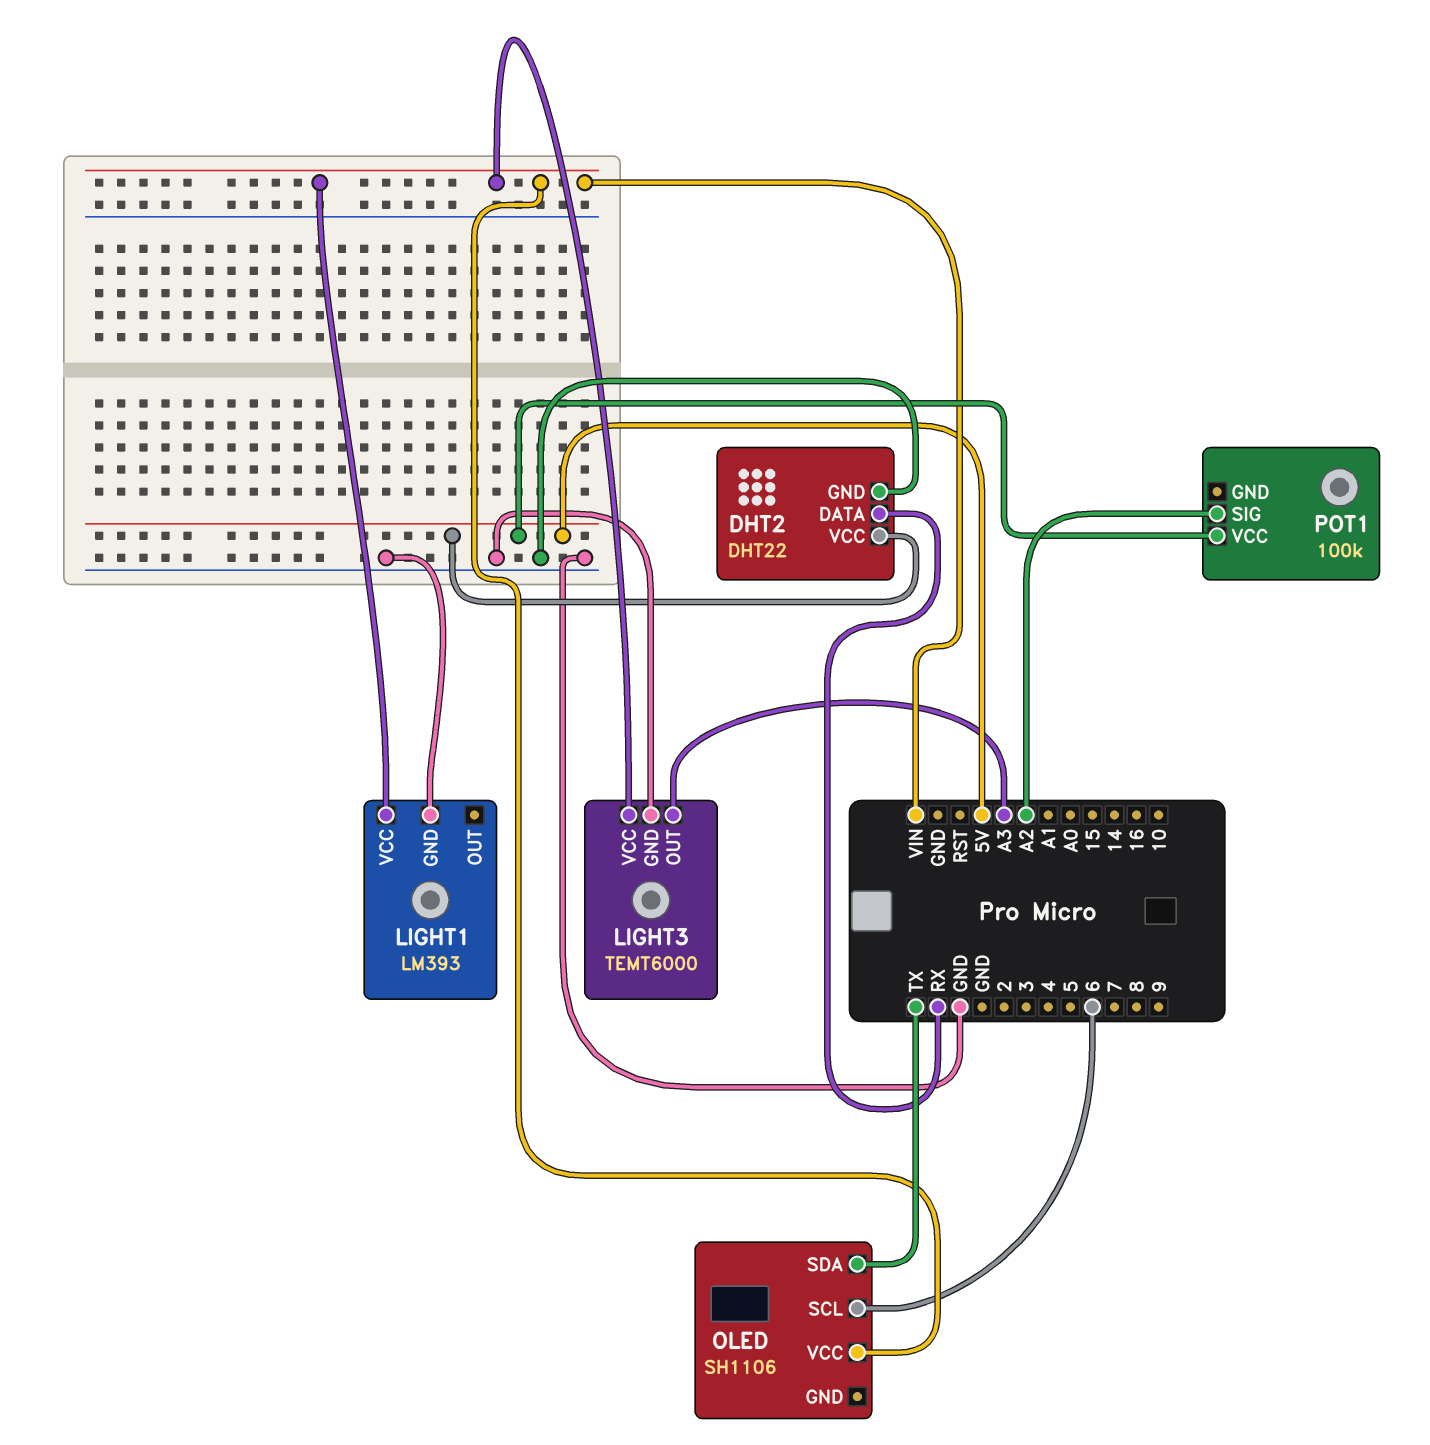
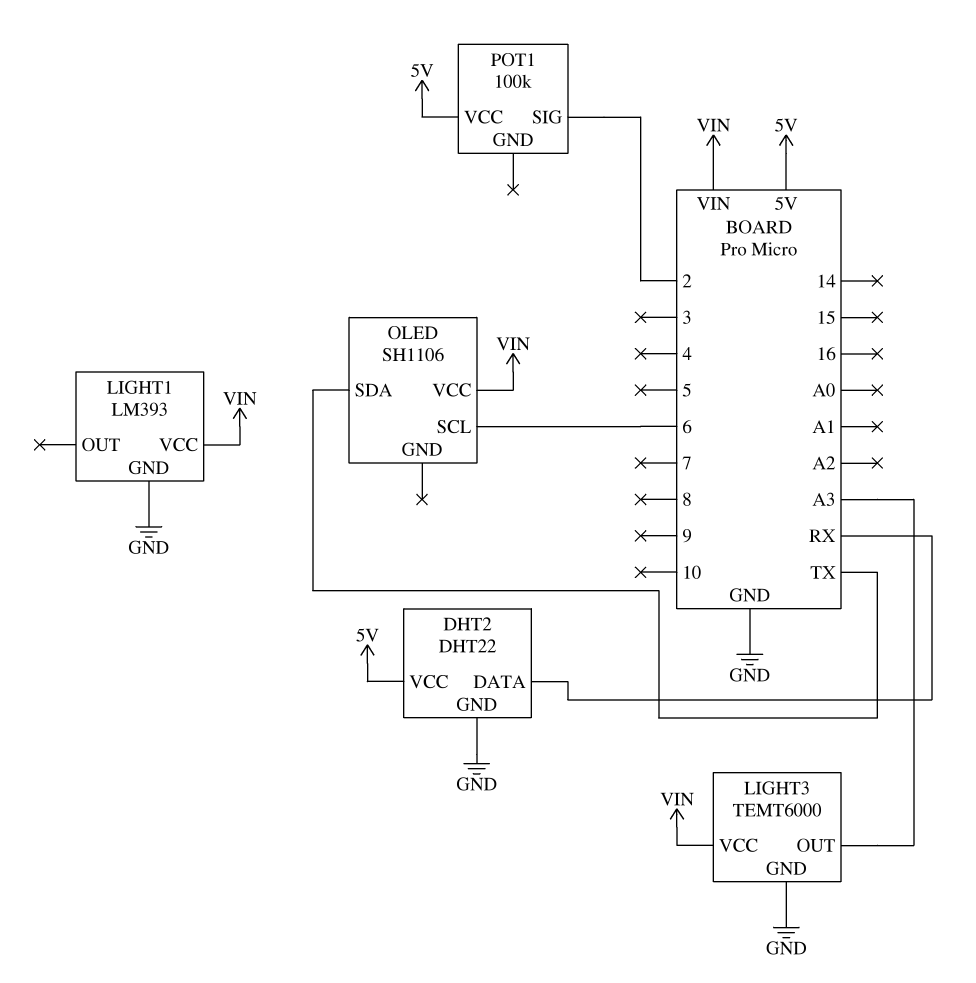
POT1 pin SIG: A2 -> 2

